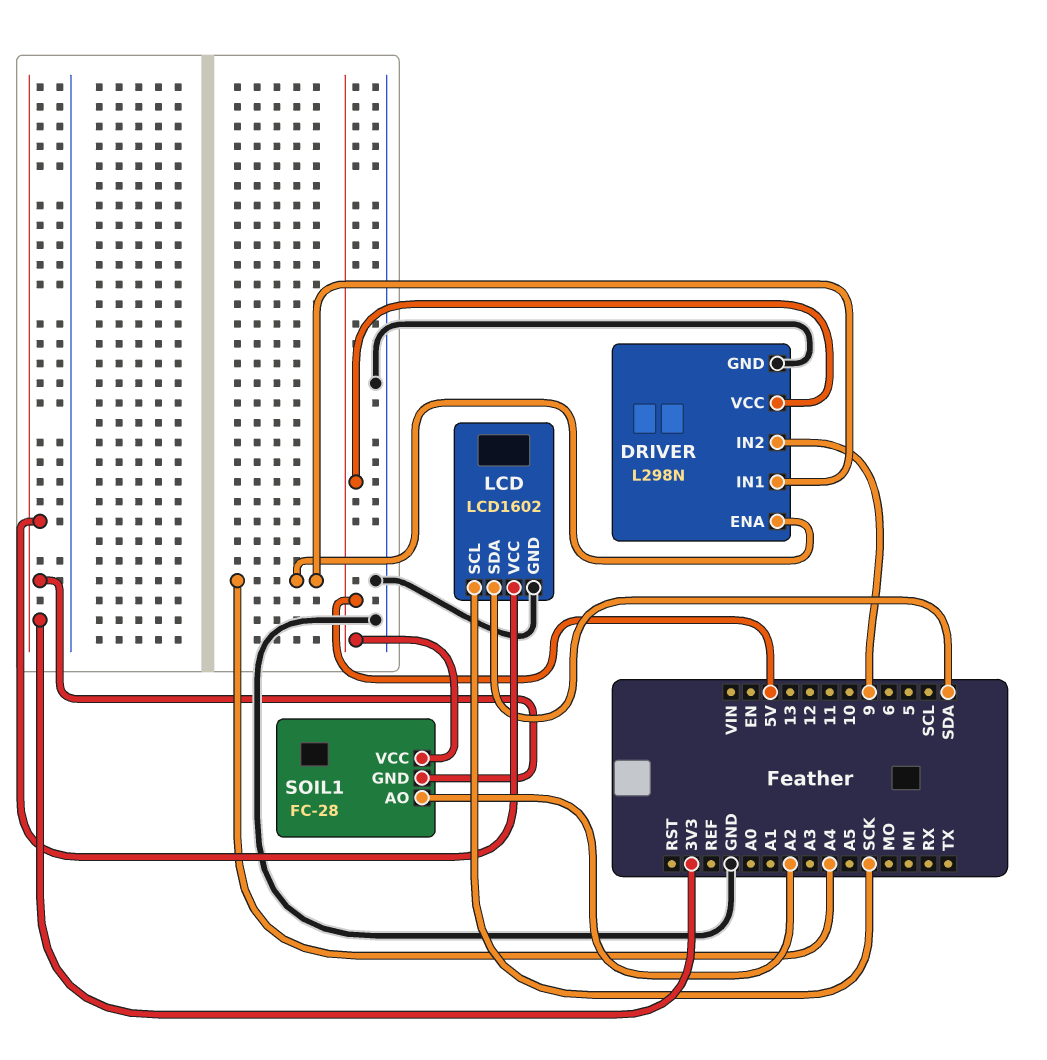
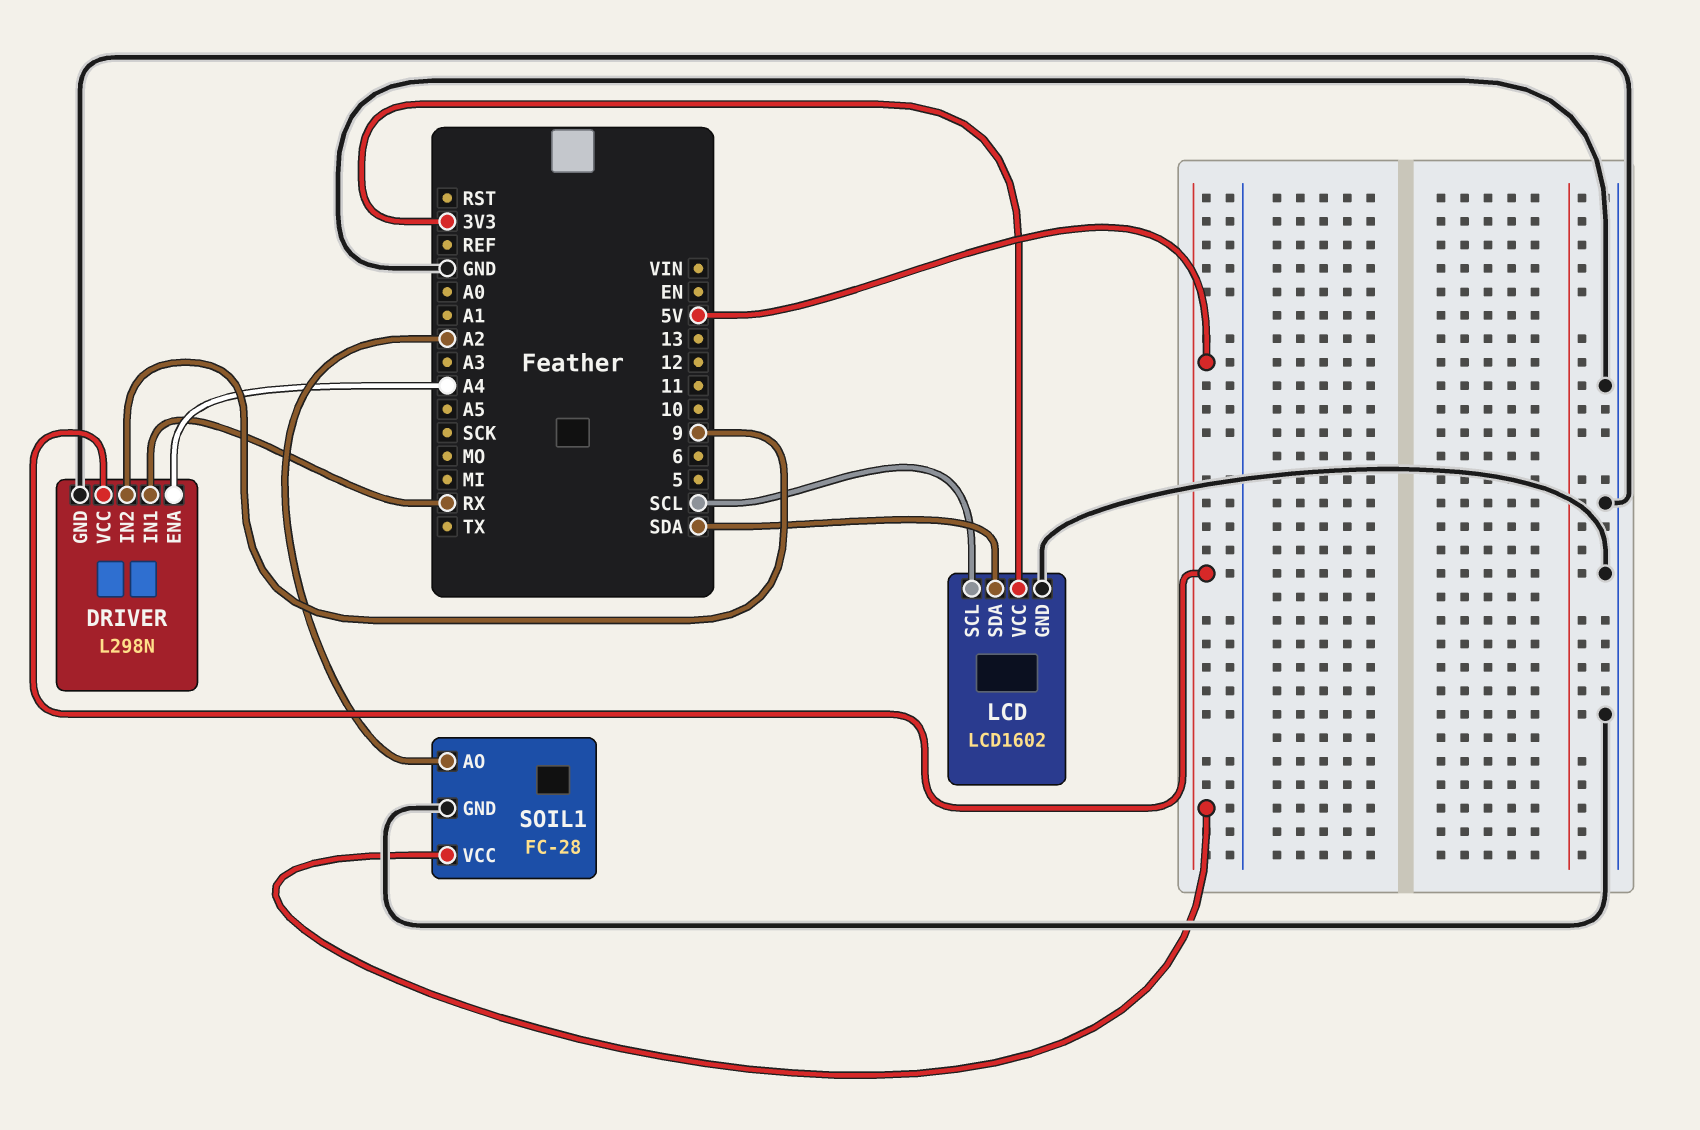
DRIVER pin IN1: A4 -> RX
LCD pin SCL: SCK -> SCL
SOIL1 pin GND: 3V3 -> GND

